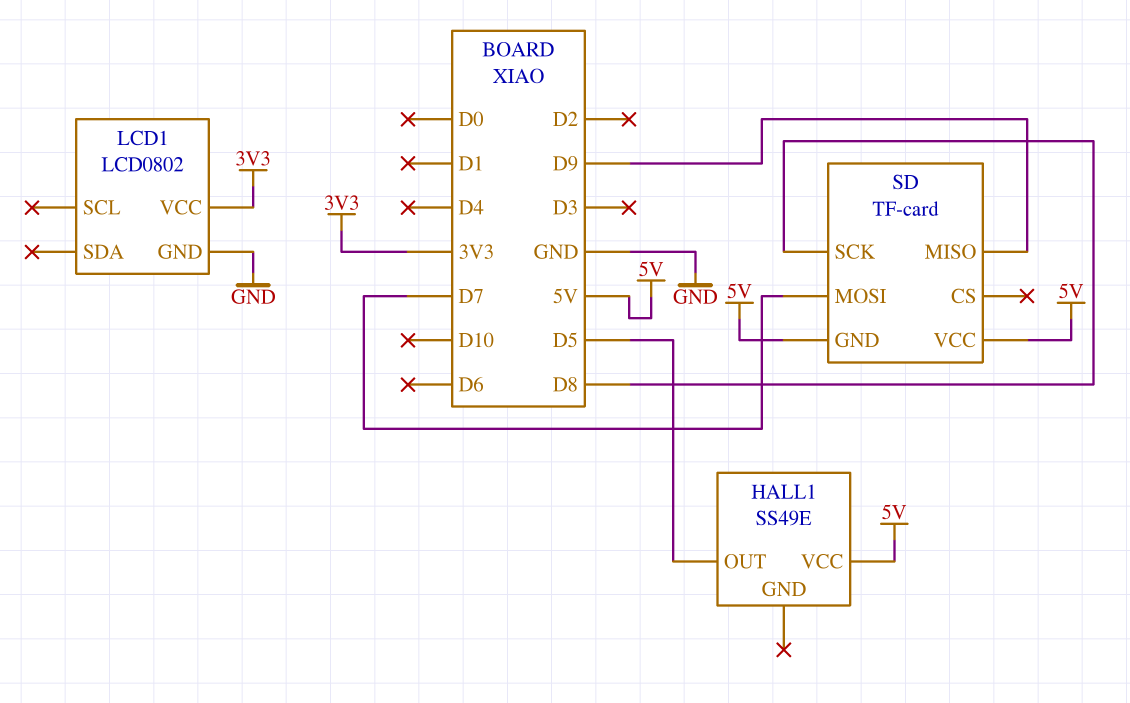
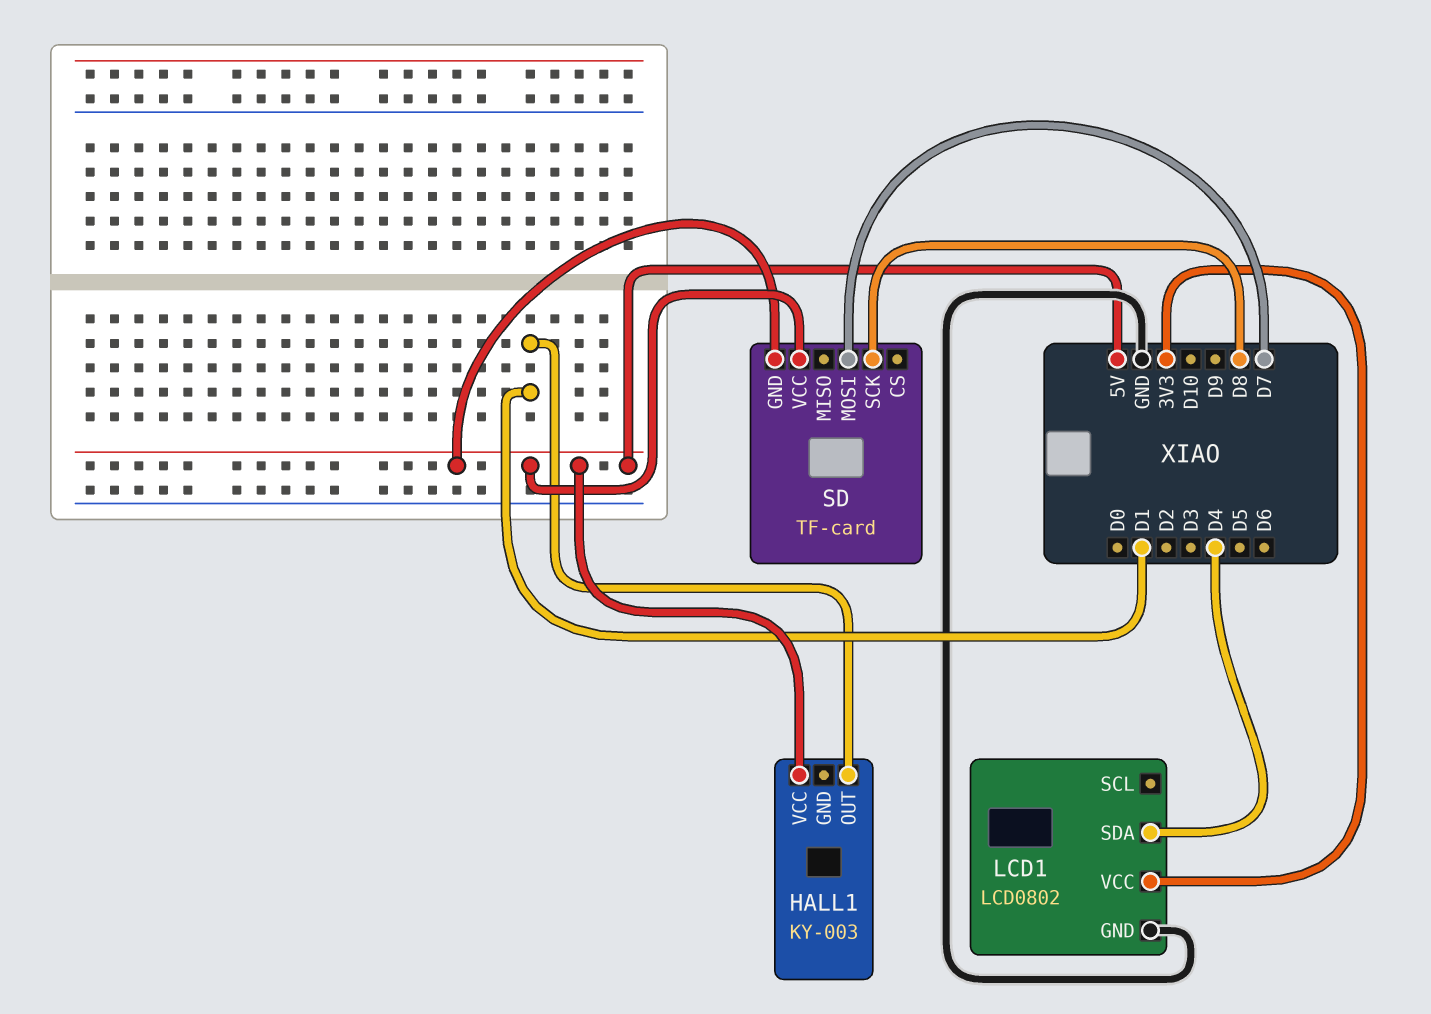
HALL1: SS49E -> KY-003
HALL1 pin OUT: D5 -> D1
LCD1 pin SDA: none -> D4
SD pin MISO: D9 -> none

